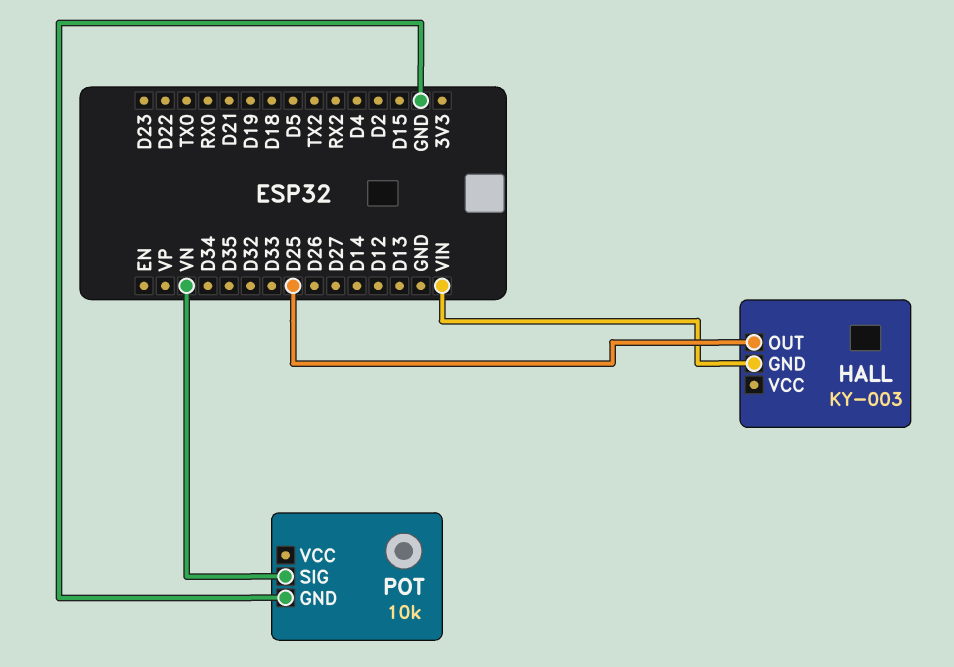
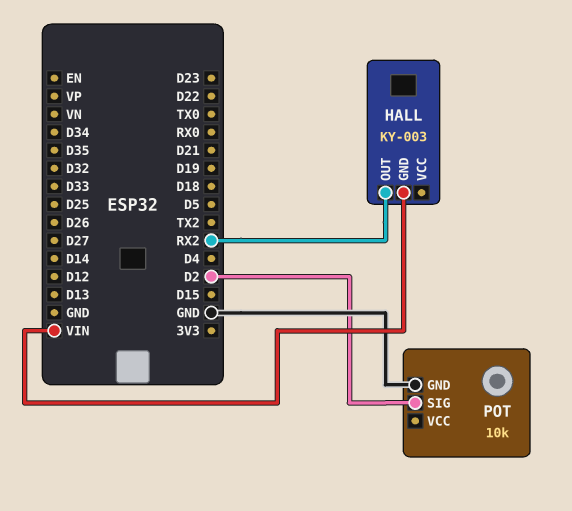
HALL pin OUT: D25 -> RX2
POT pin SIG: VN -> D2

